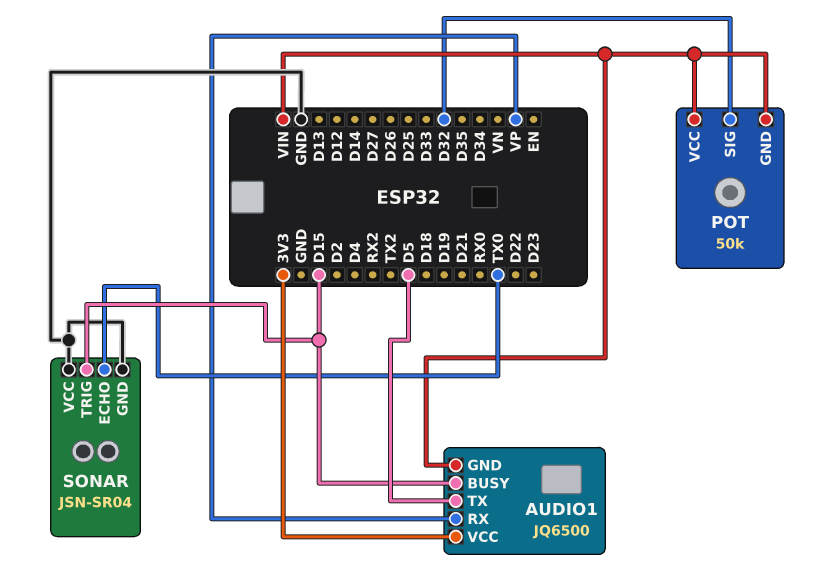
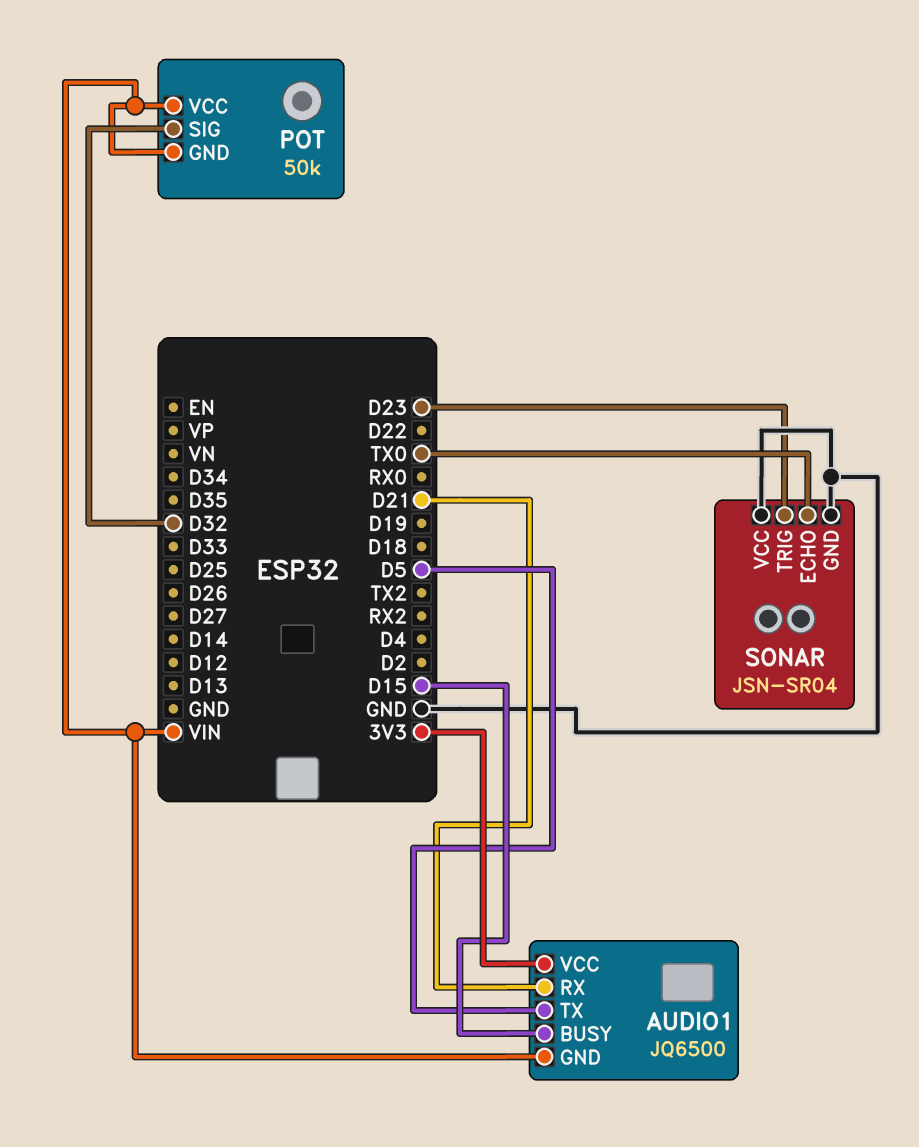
AUDIO1 pin RX: VP -> D21
SONAR pin TRIG: D15 -> D23

